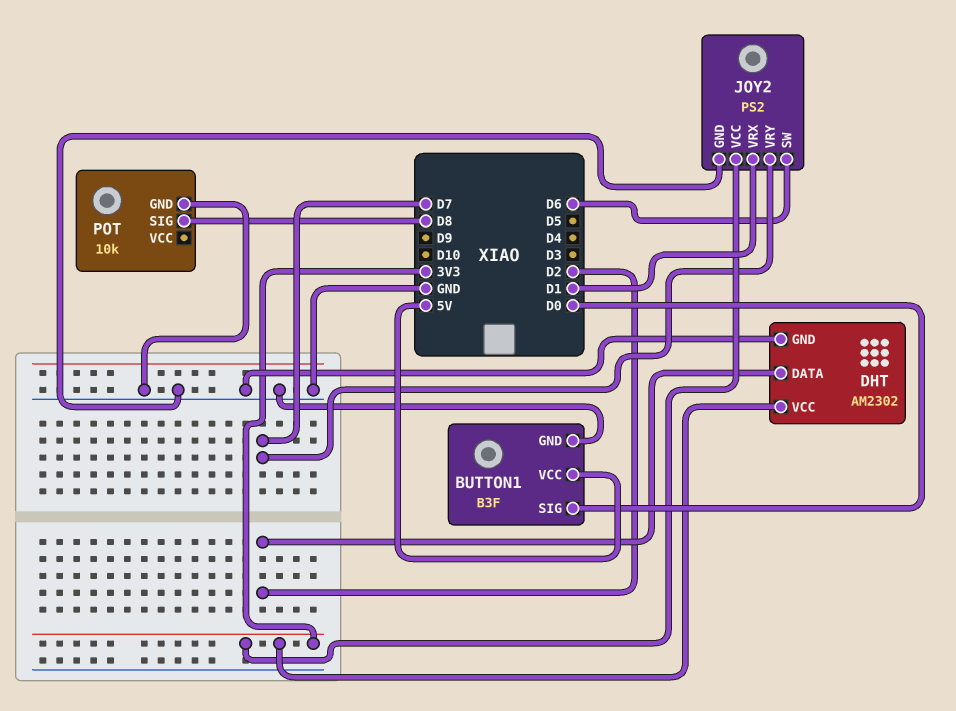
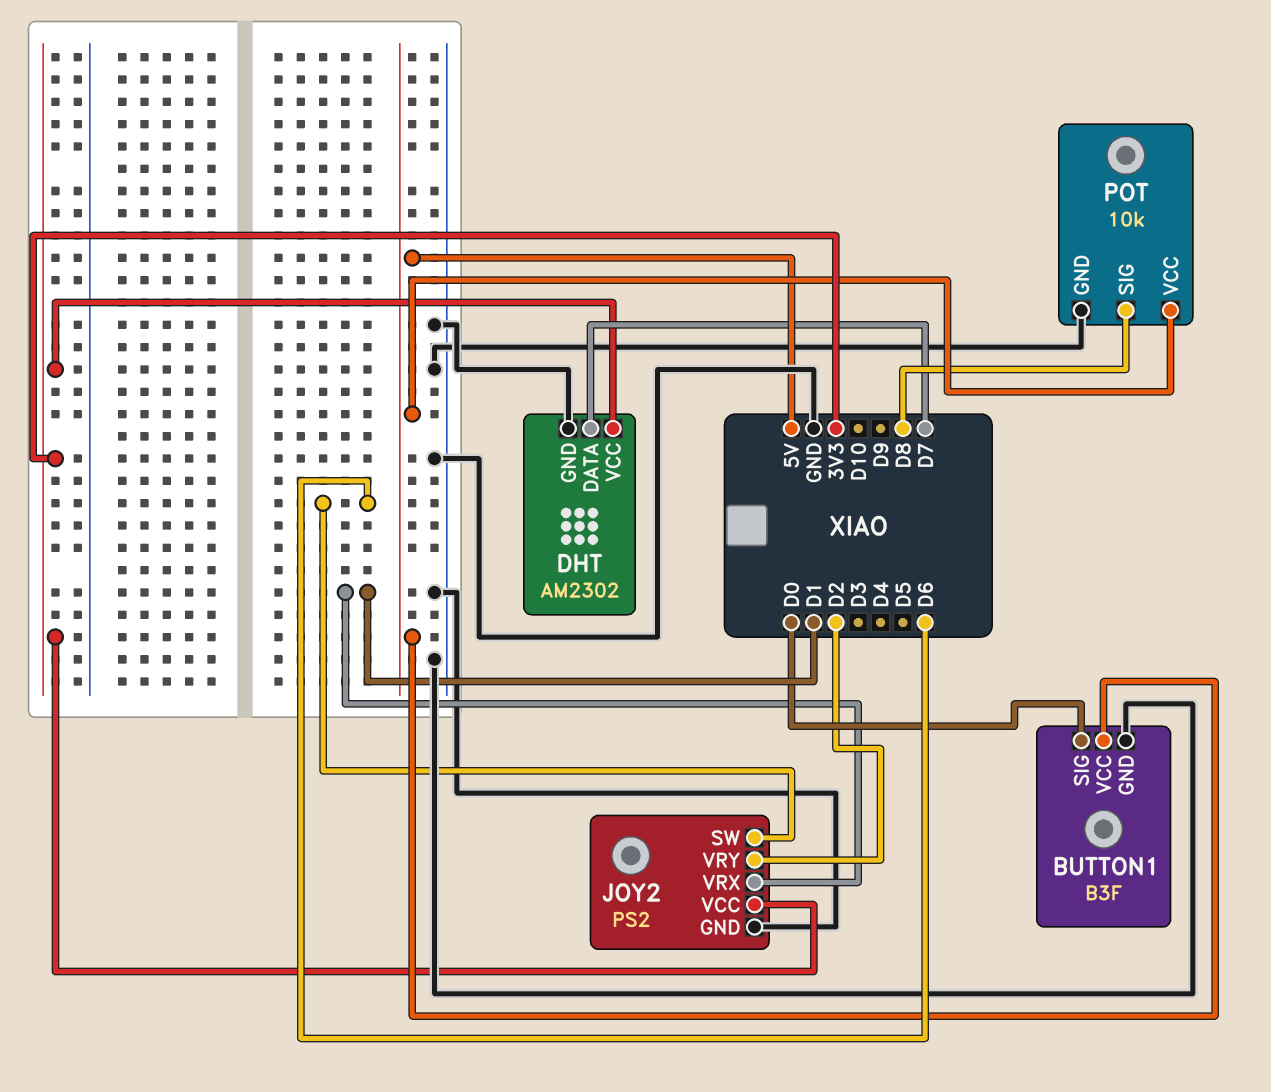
DHT pin DATA: D2 -> D7
JOY2 pin VRY: D7 -> D2
POT pin VCC: none -> 5V

